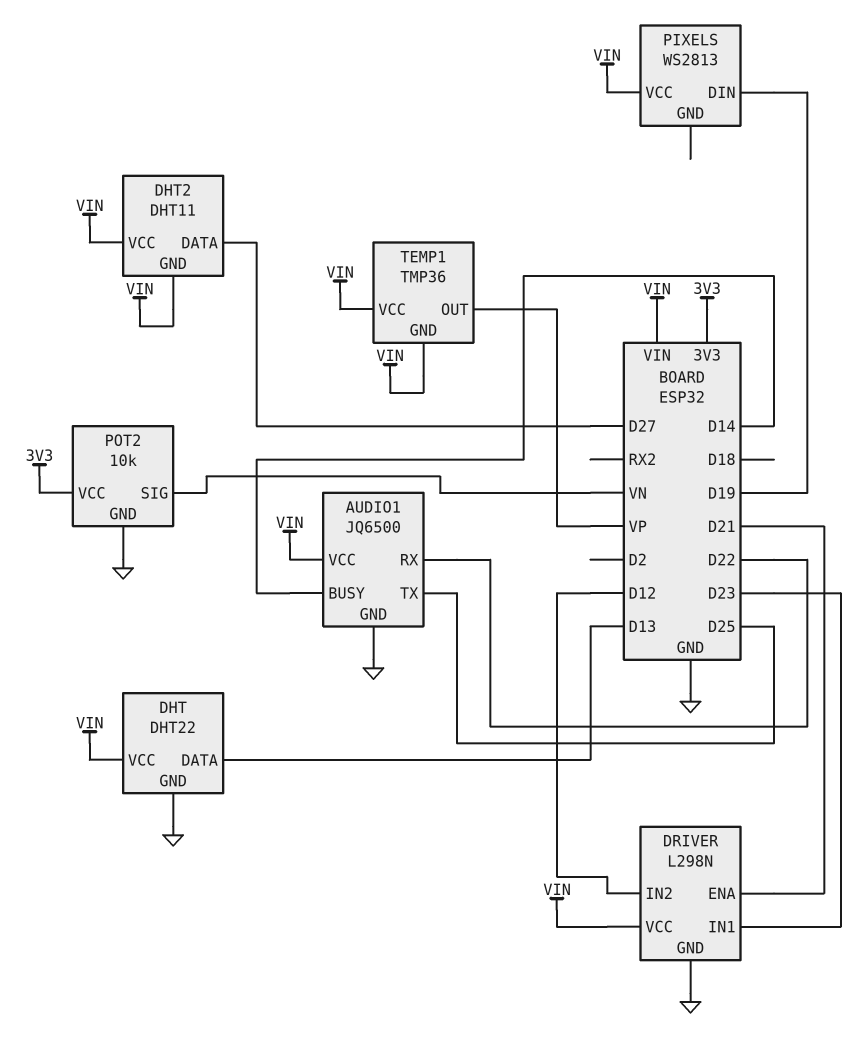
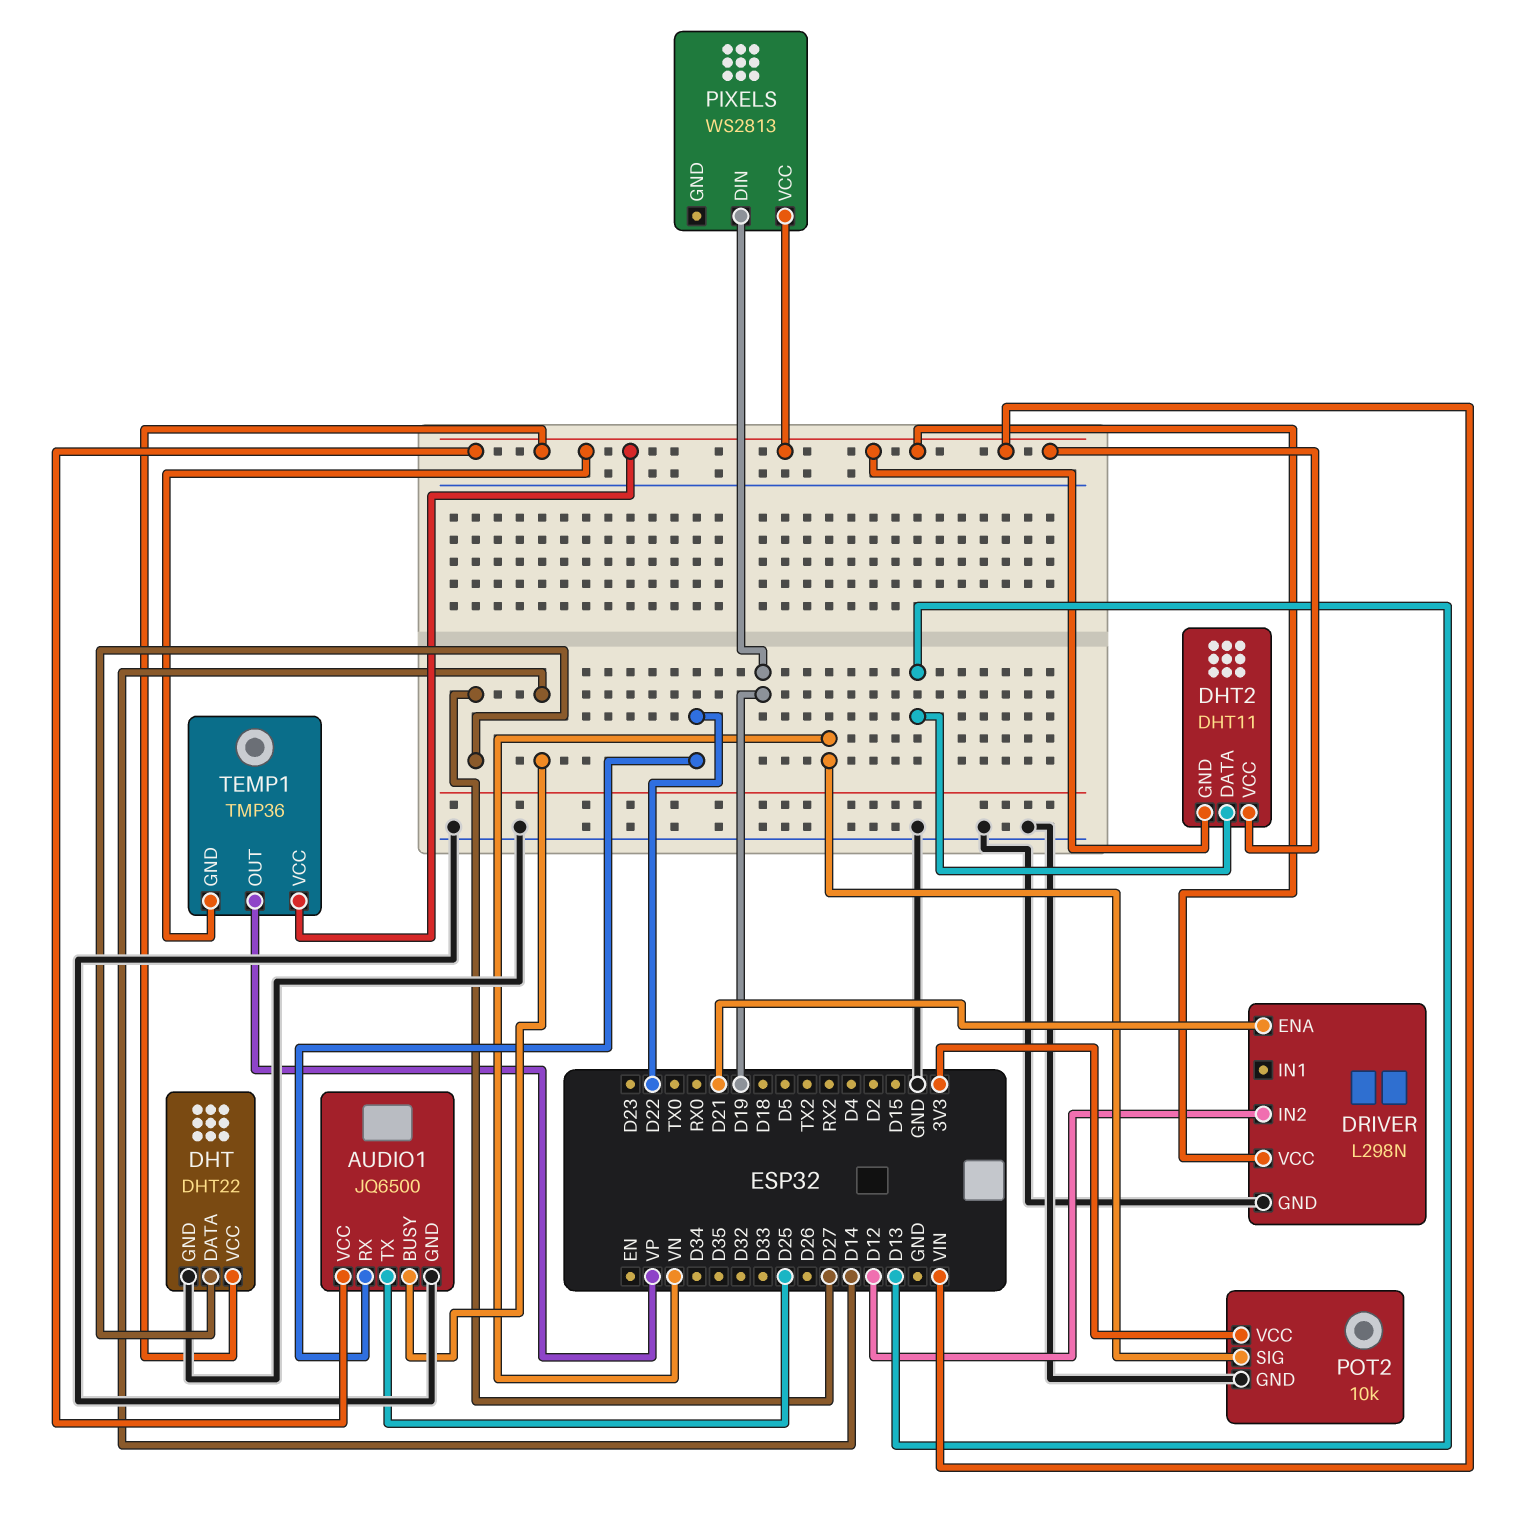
DHT pin DATA: D13 -> D27
DHT2 pin DATA: D27 -> D13
DRIVER pin IN1: D23 -> none

